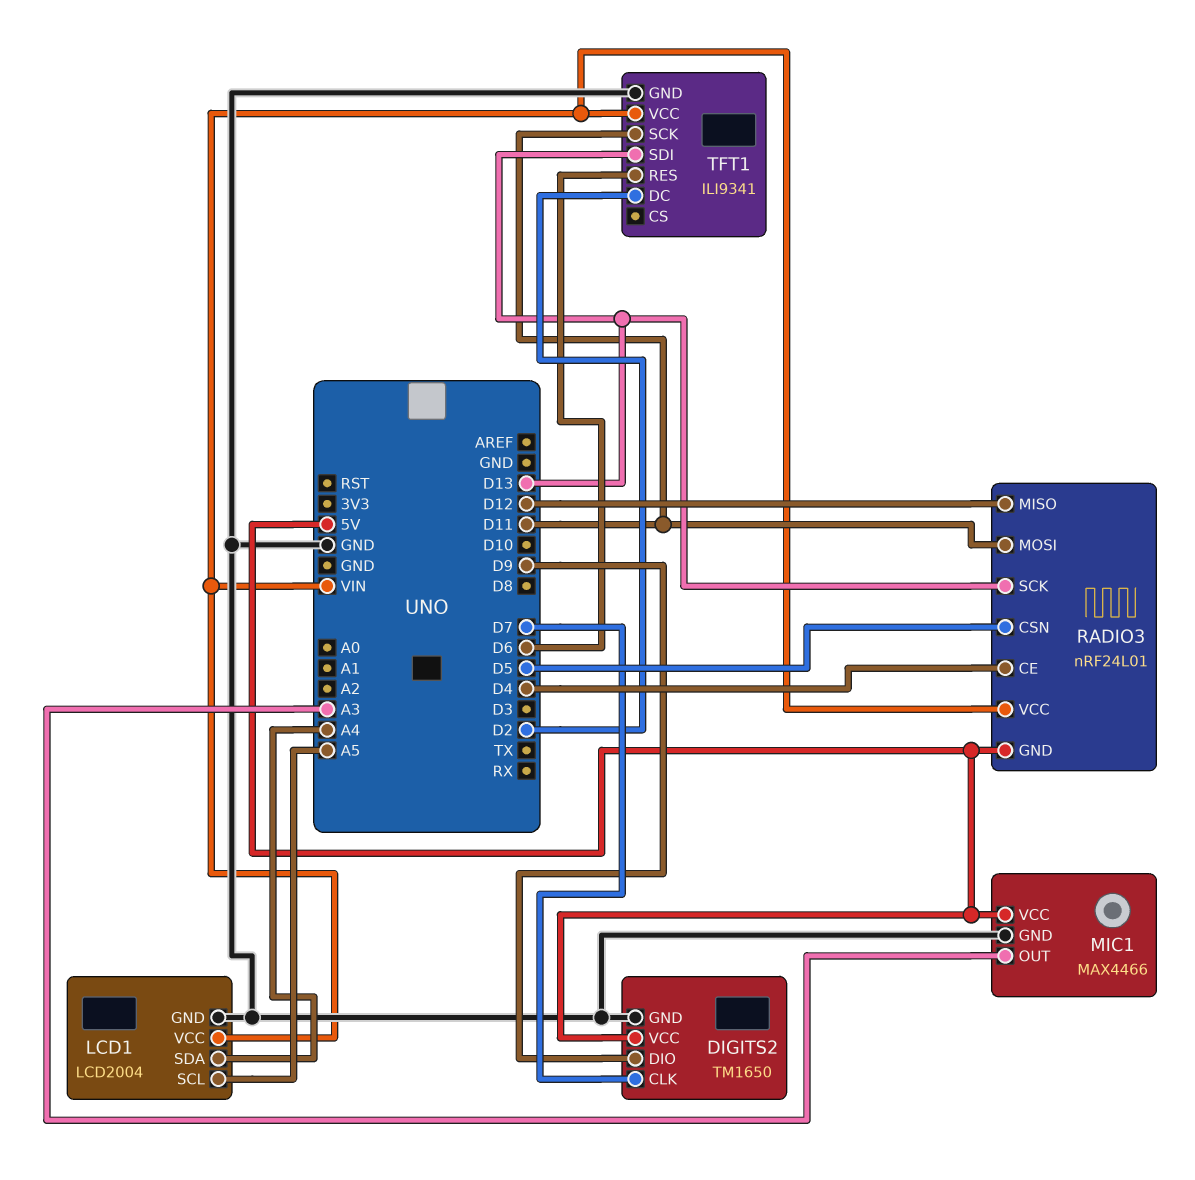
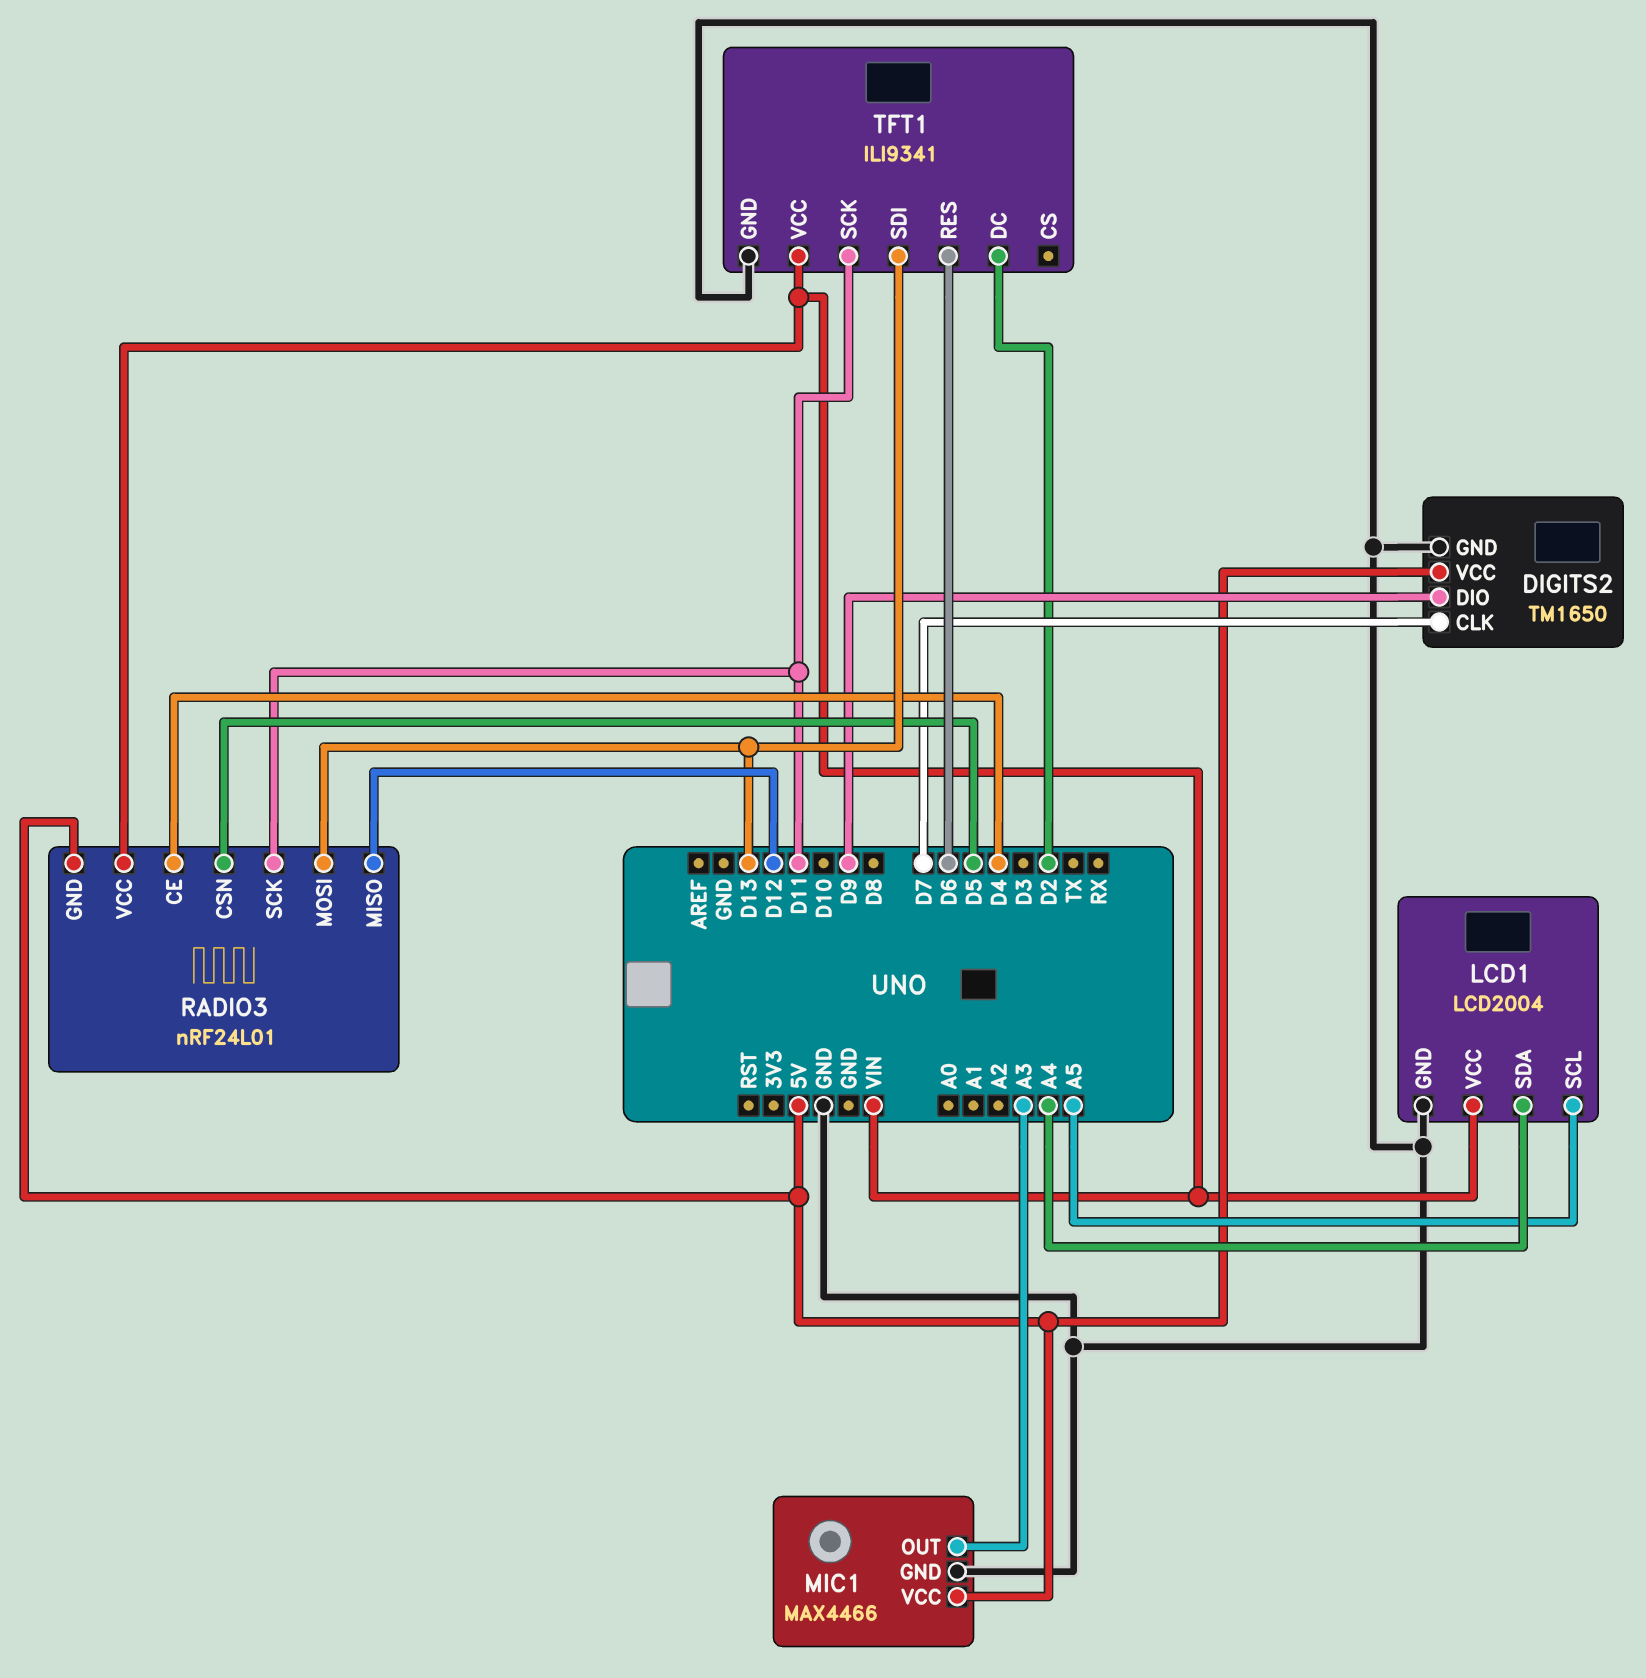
RADIO3 pin MOSI: D11 -> D13
RADIO3 pin SCK: D13 -> D11

